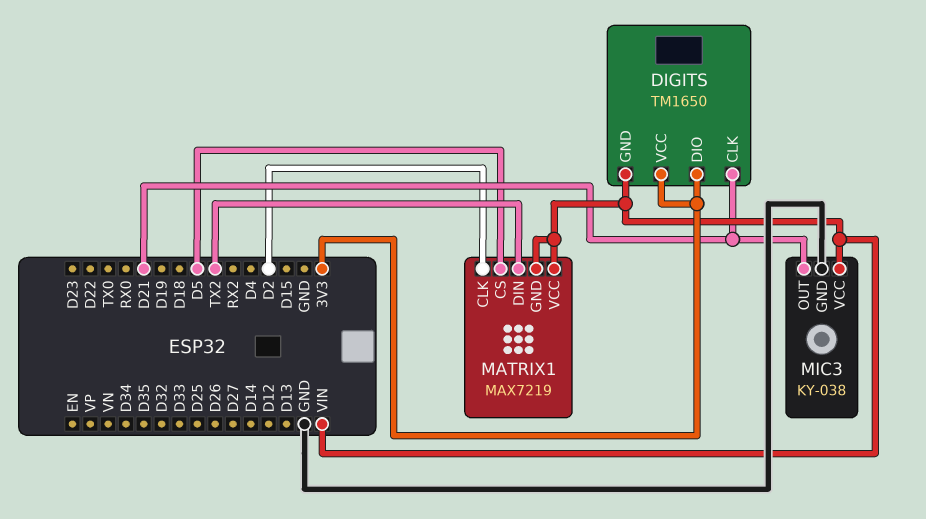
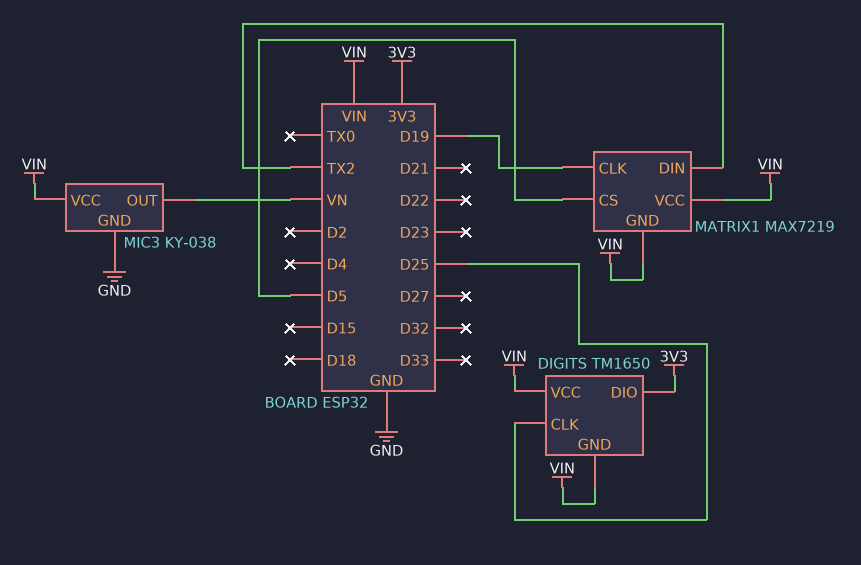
DIGITS pin CLK: D21 -> D25
DIGITS pin VCC: 3V3 -> VIN
MATRIX1 pin CLK: D2 -> D19
MIC3 pin OUT: D21 -> VN

